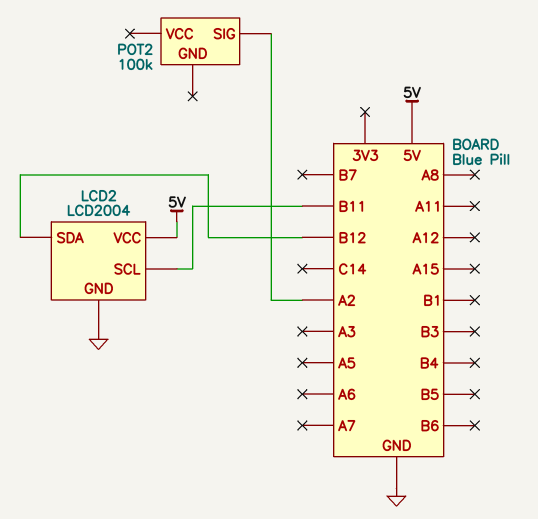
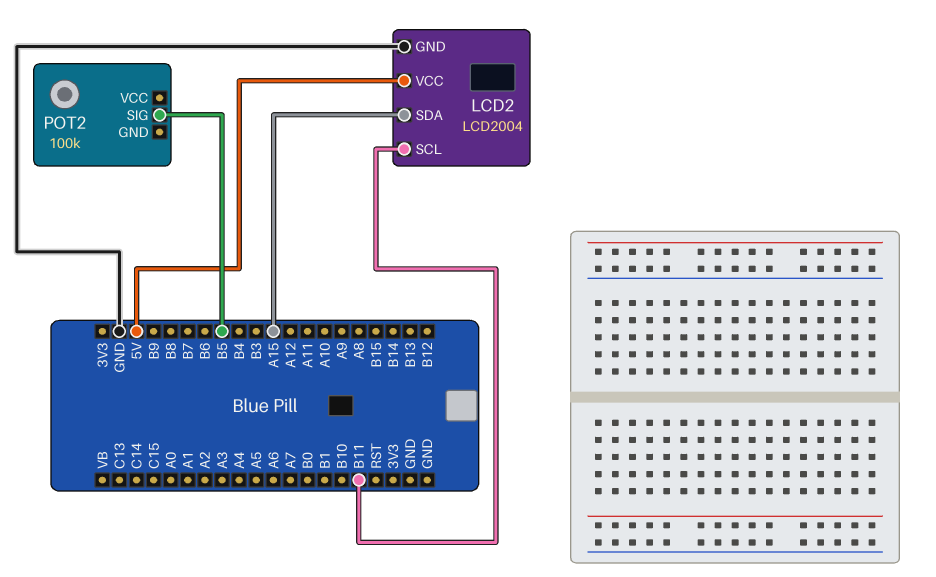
LCD2 pin SDA: B12 -> A15
POT2 pin SIG: A2 -> B5

